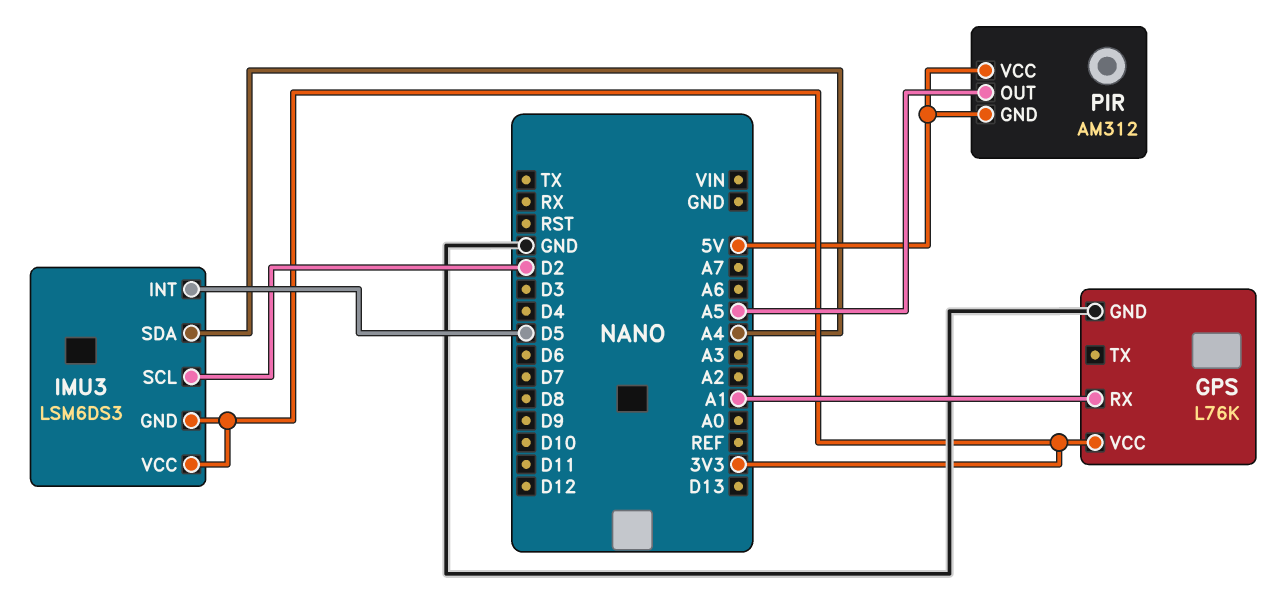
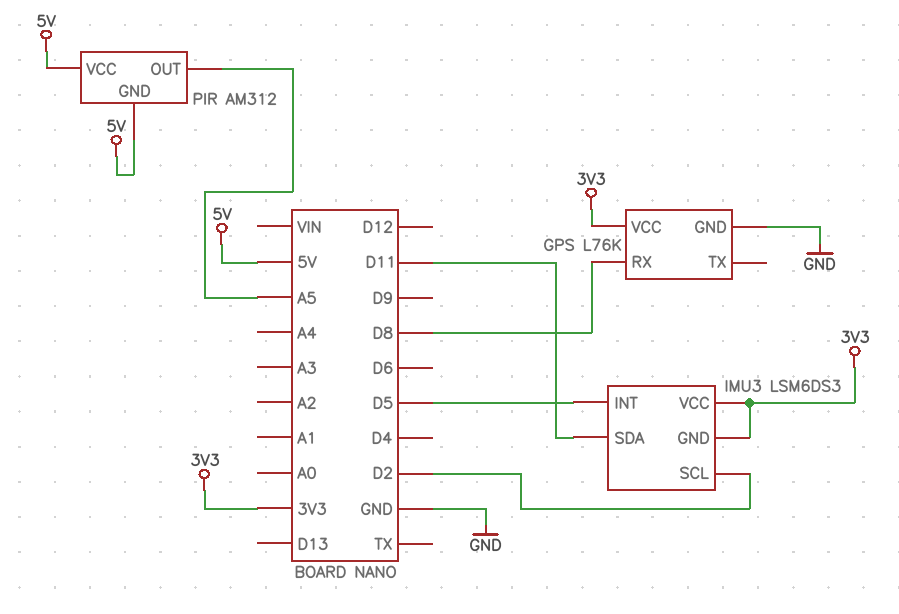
GPS pin RX: A1 -> D8
IMU3 pin SDA: A4 -> D11

